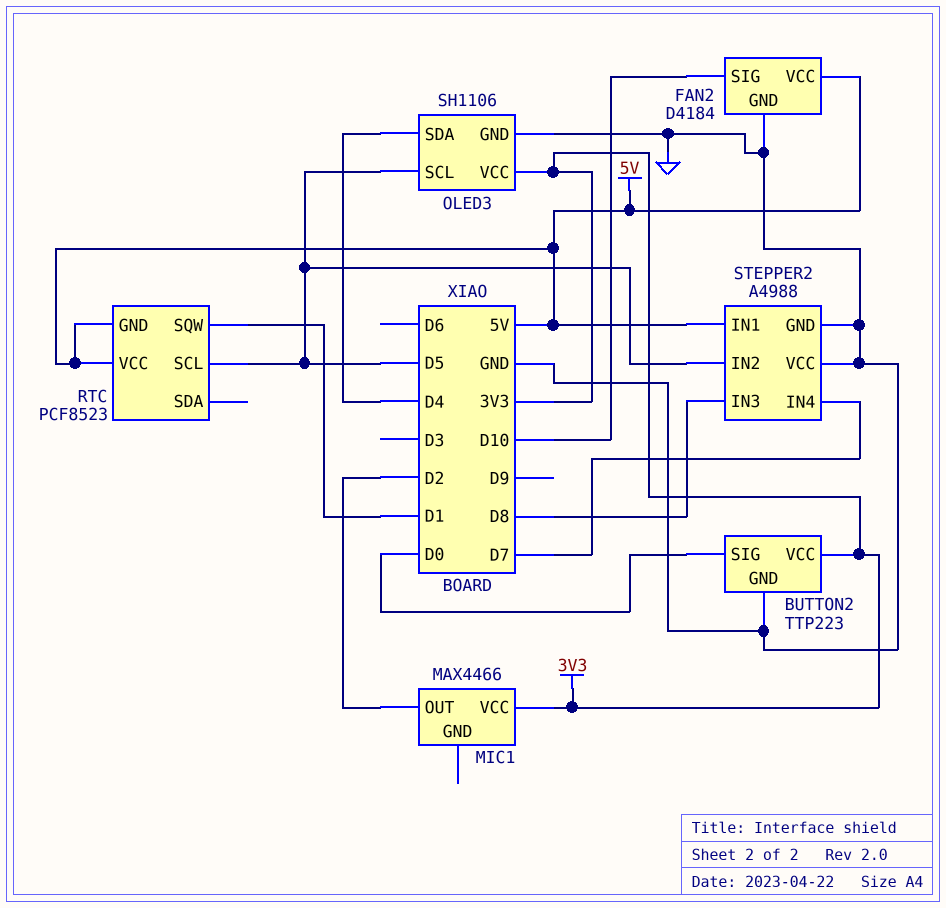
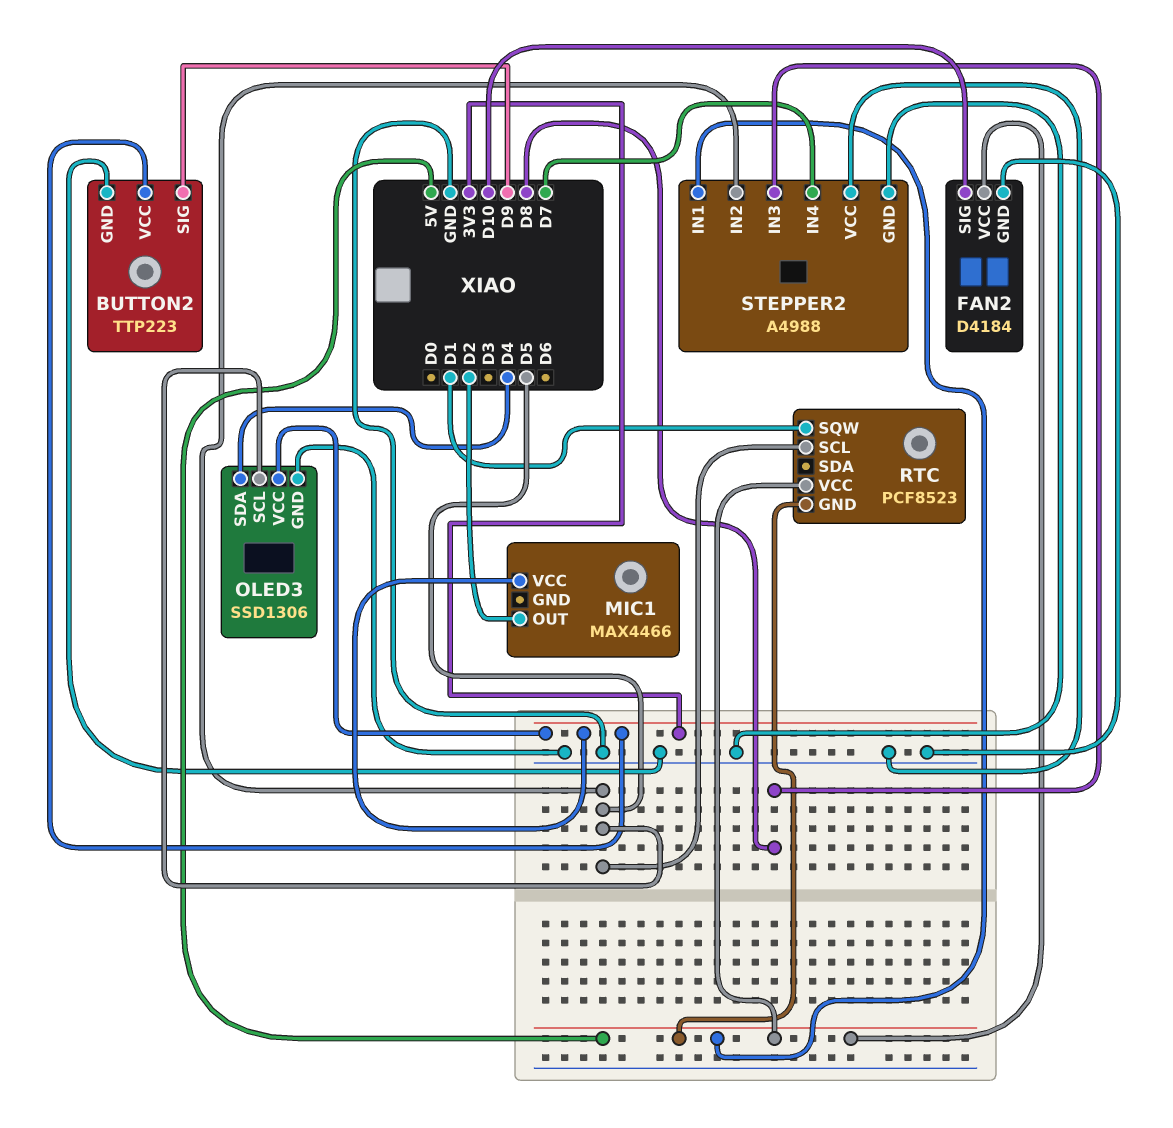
BUTTON2 pin SIG: D0 -> D9
OLED3: SH1106 -> SSD1306

